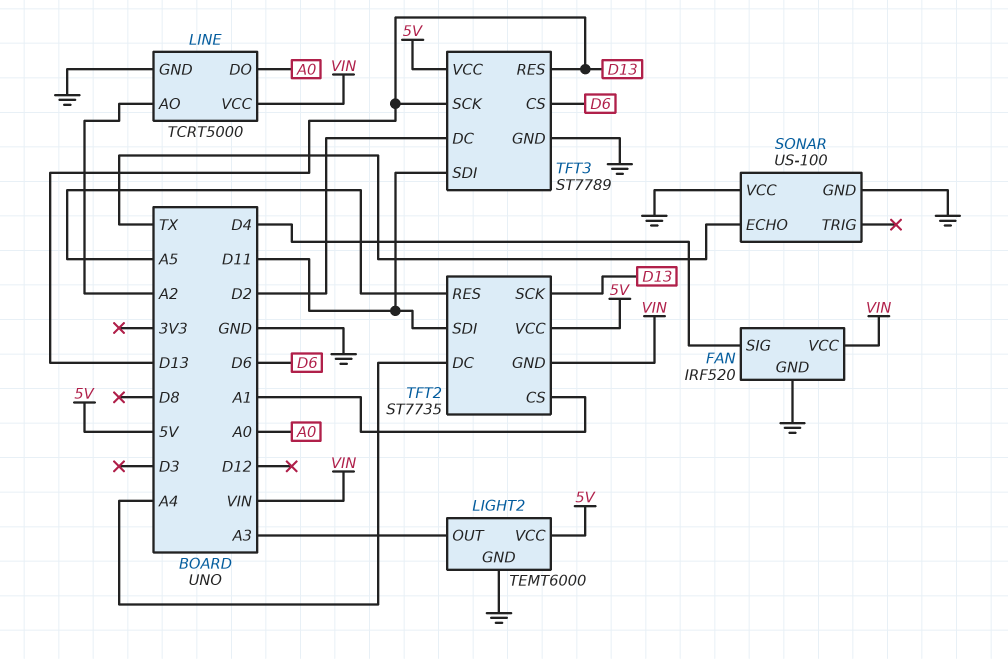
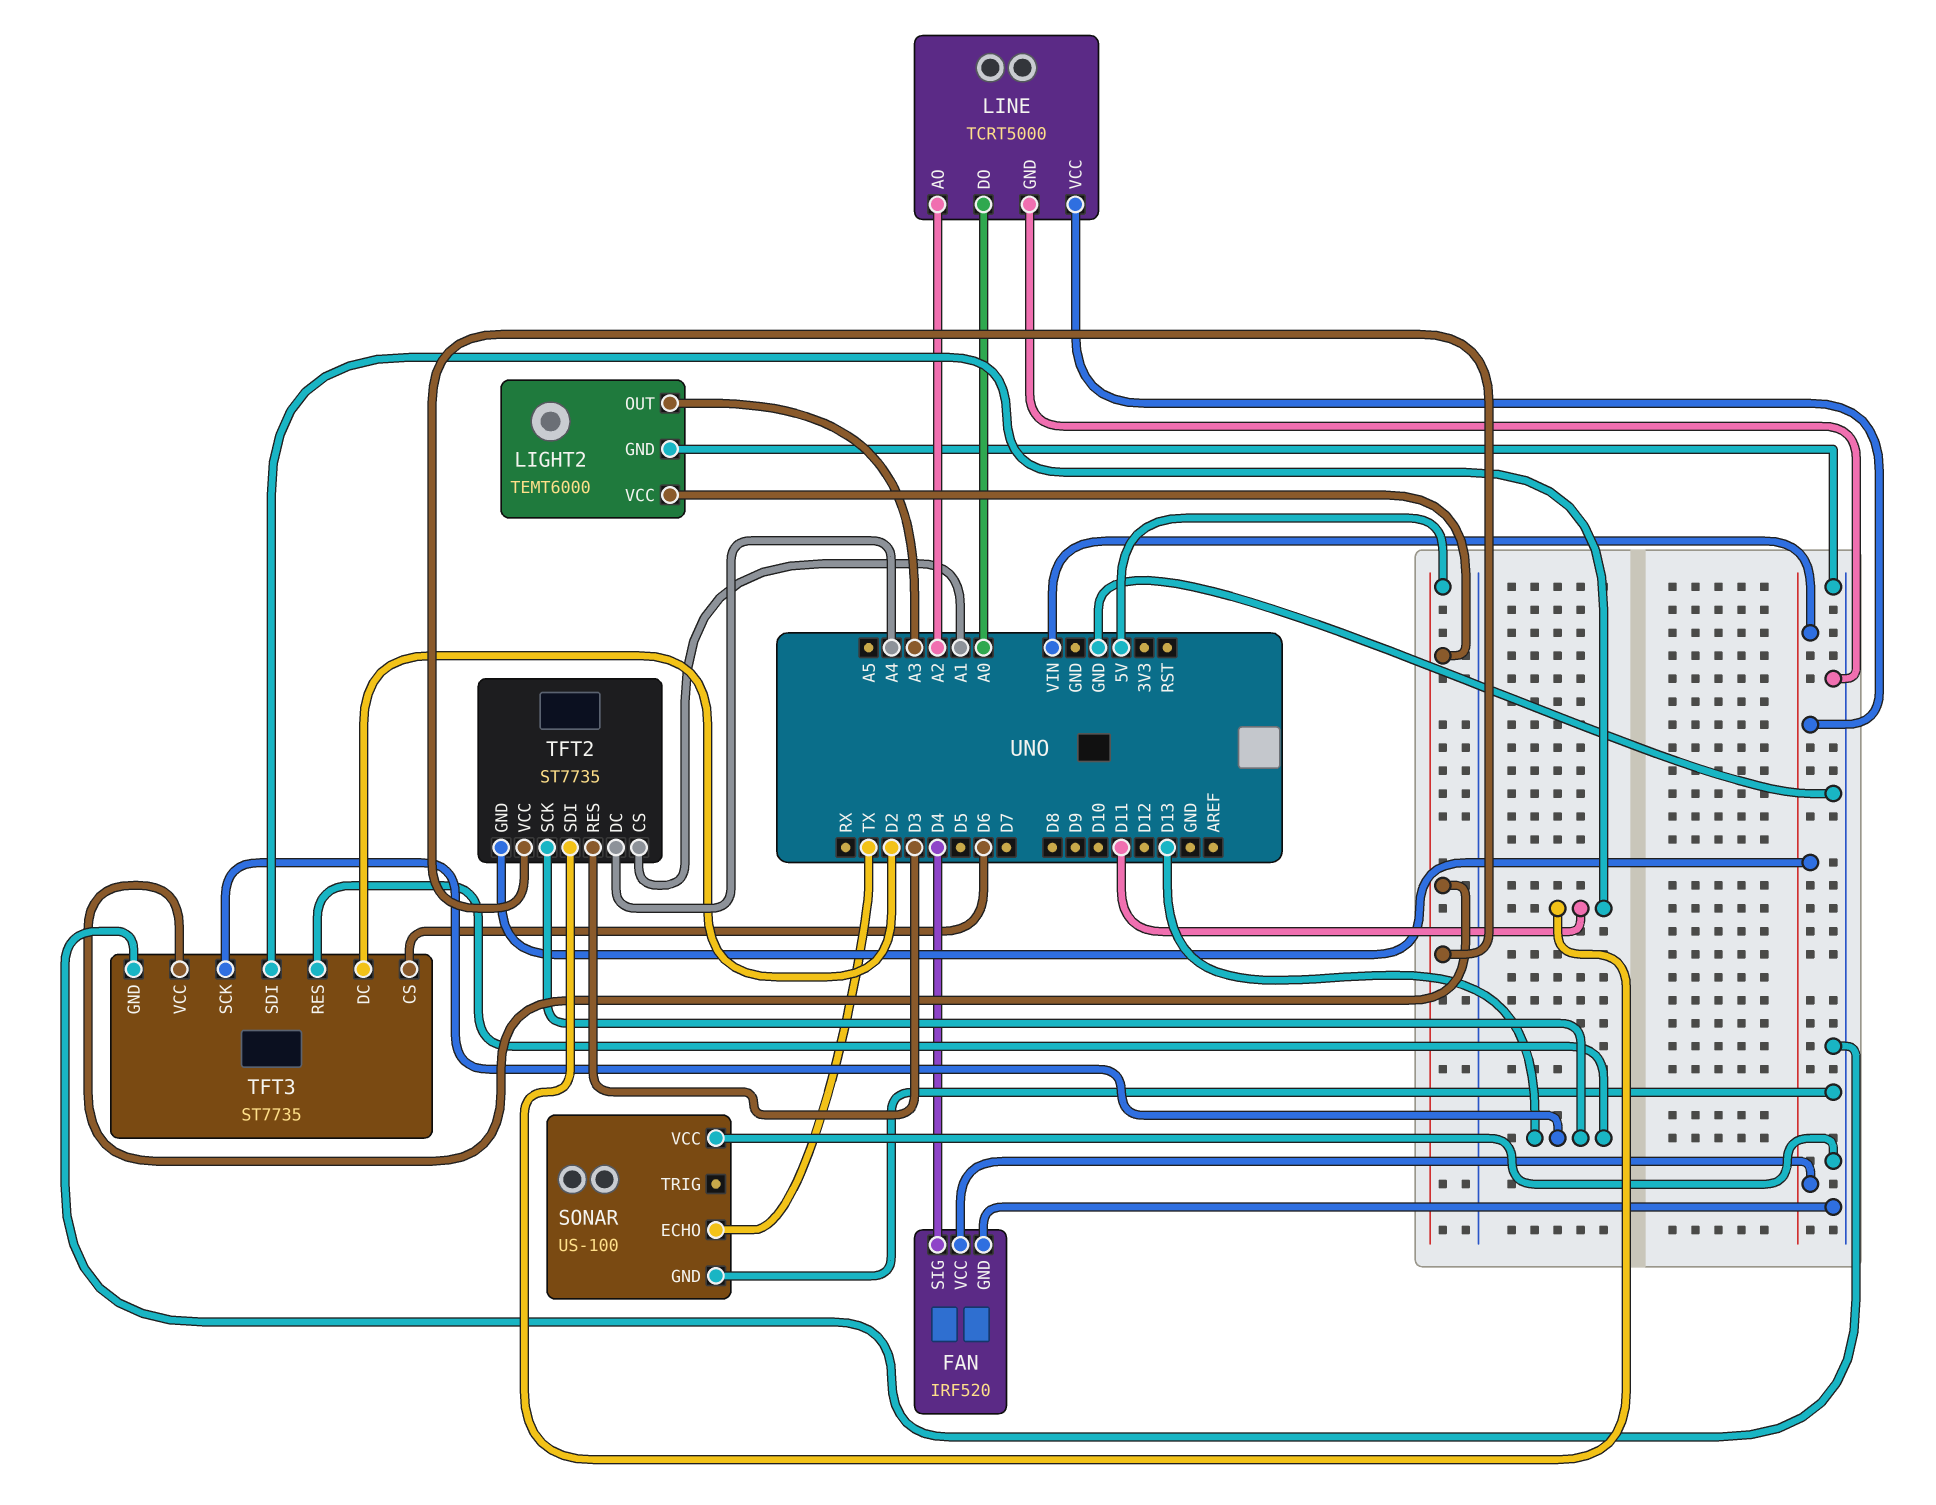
TFT2 pin RES: A5 -> D3
TFT3: ST7789 -> ST7735

